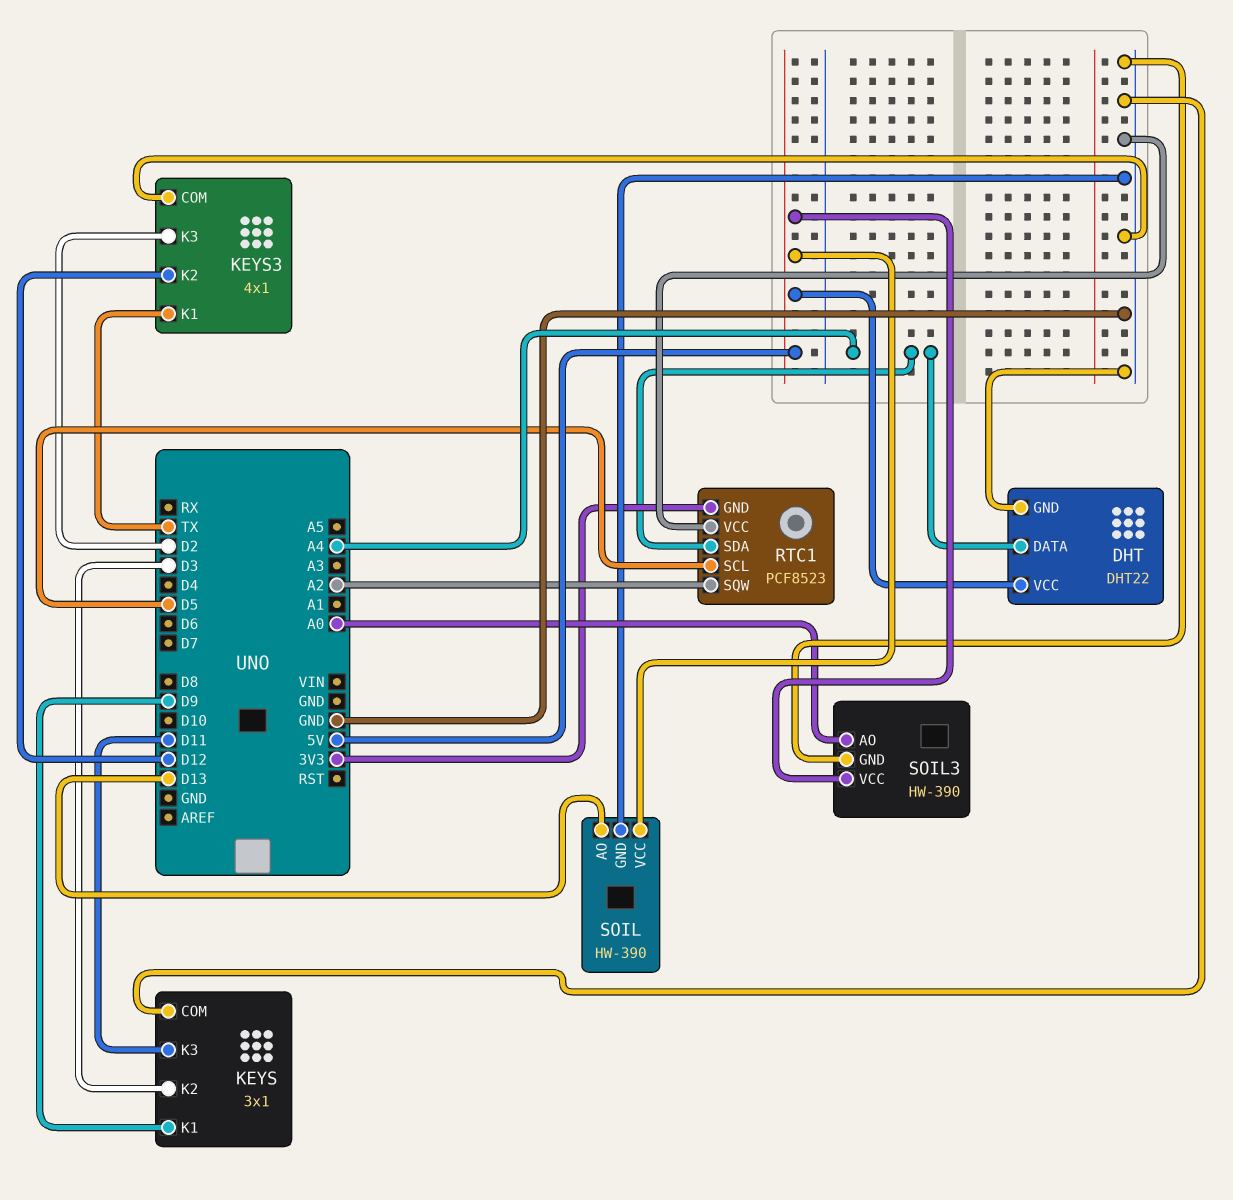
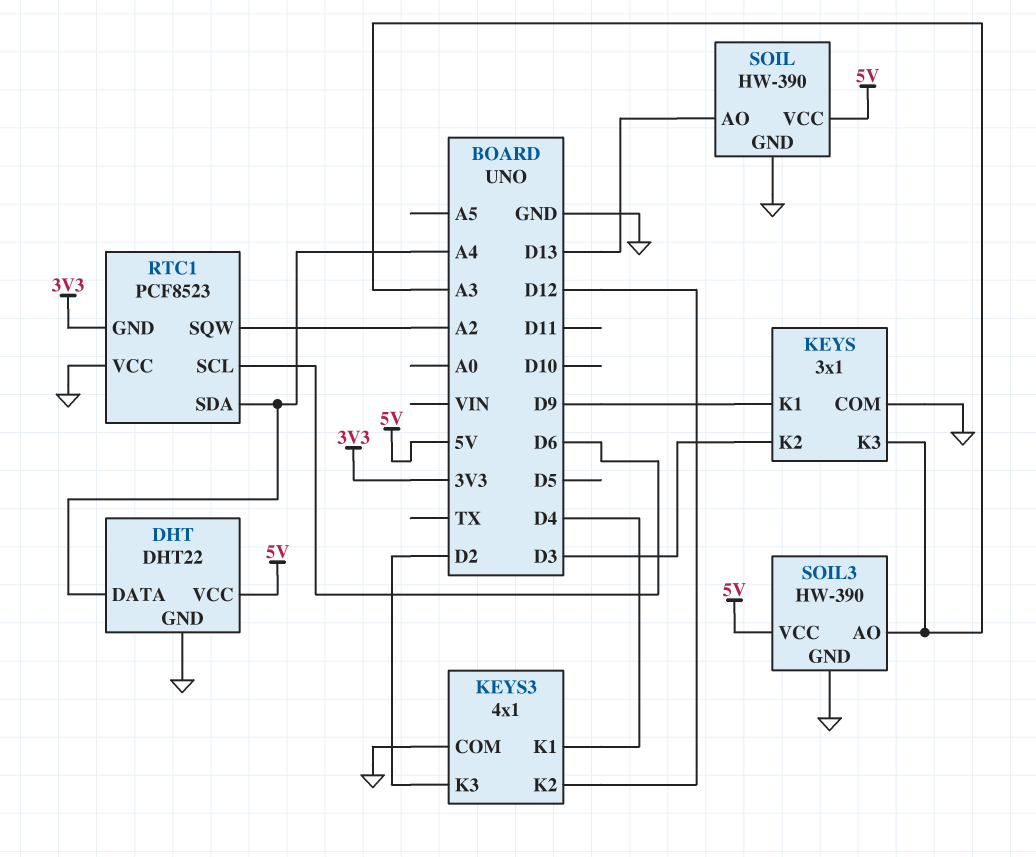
KEYS pin K3: D11 -> A3
KEYS3 pin K1: TX -> D4
RTC1 pin SCL: D5 -> D6
SOIL3 pin AO: A0 -> A3

